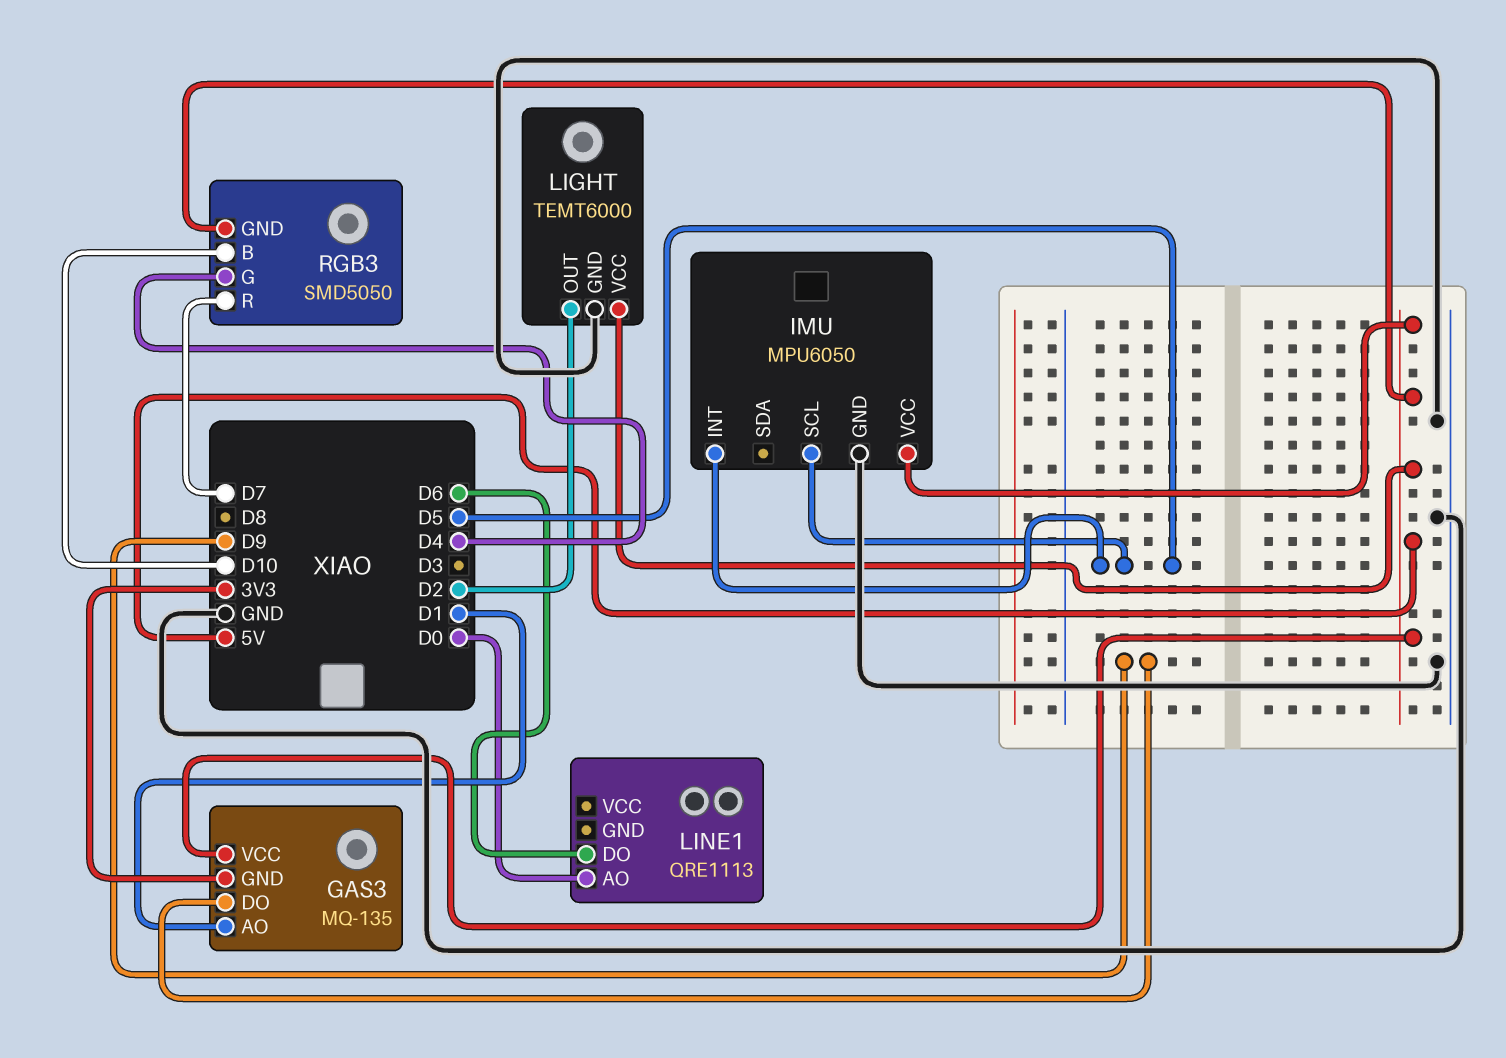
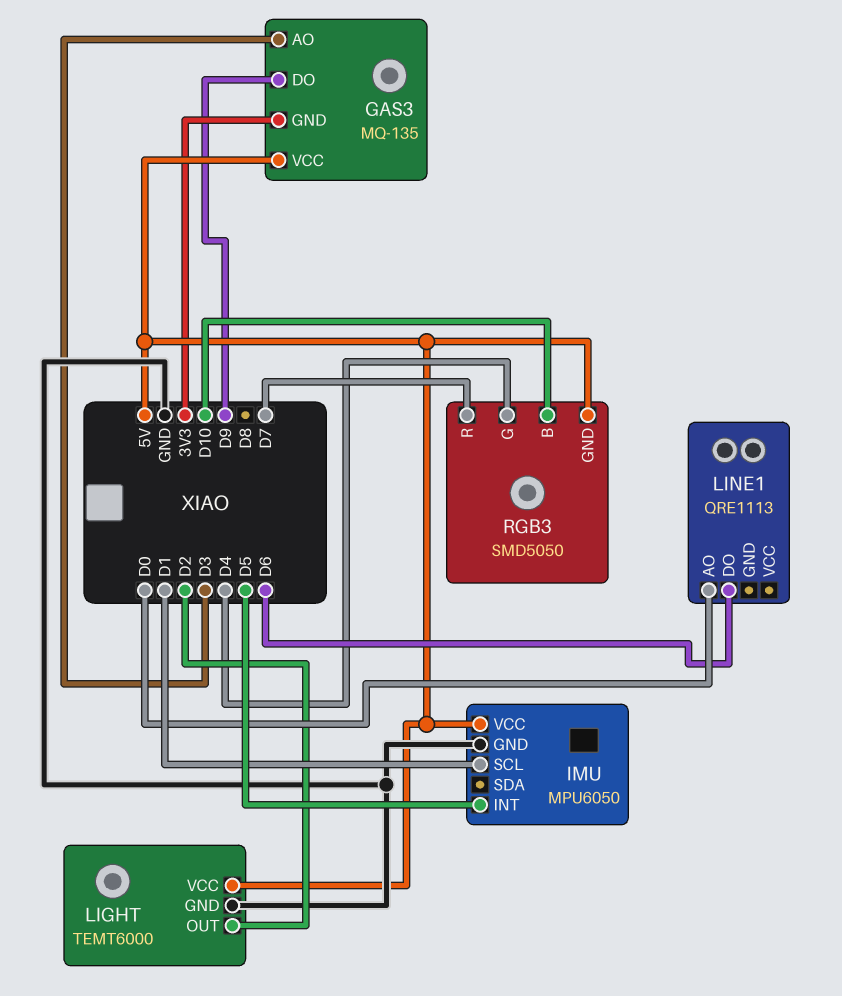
GAS3 pin AO: D1 -> D3
IMU pin SCL: D5 -> D1

